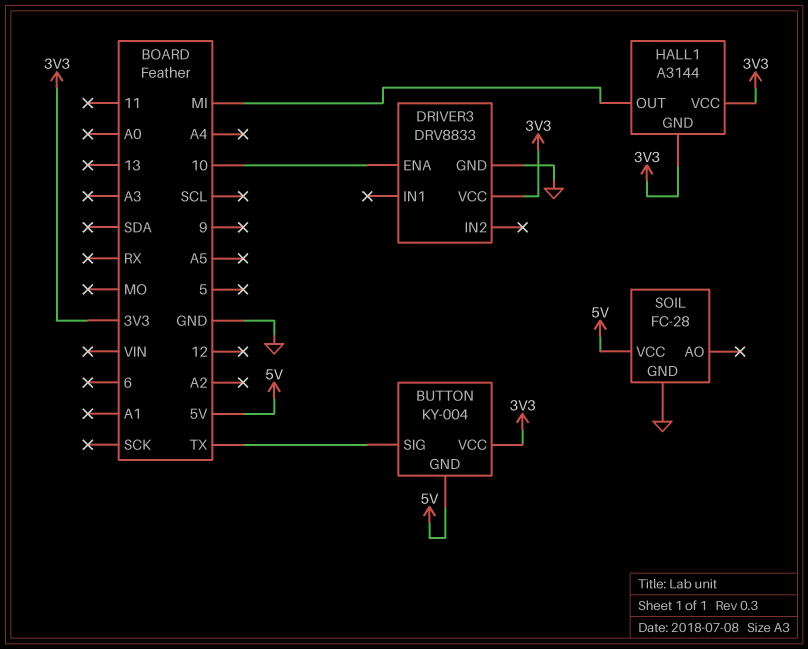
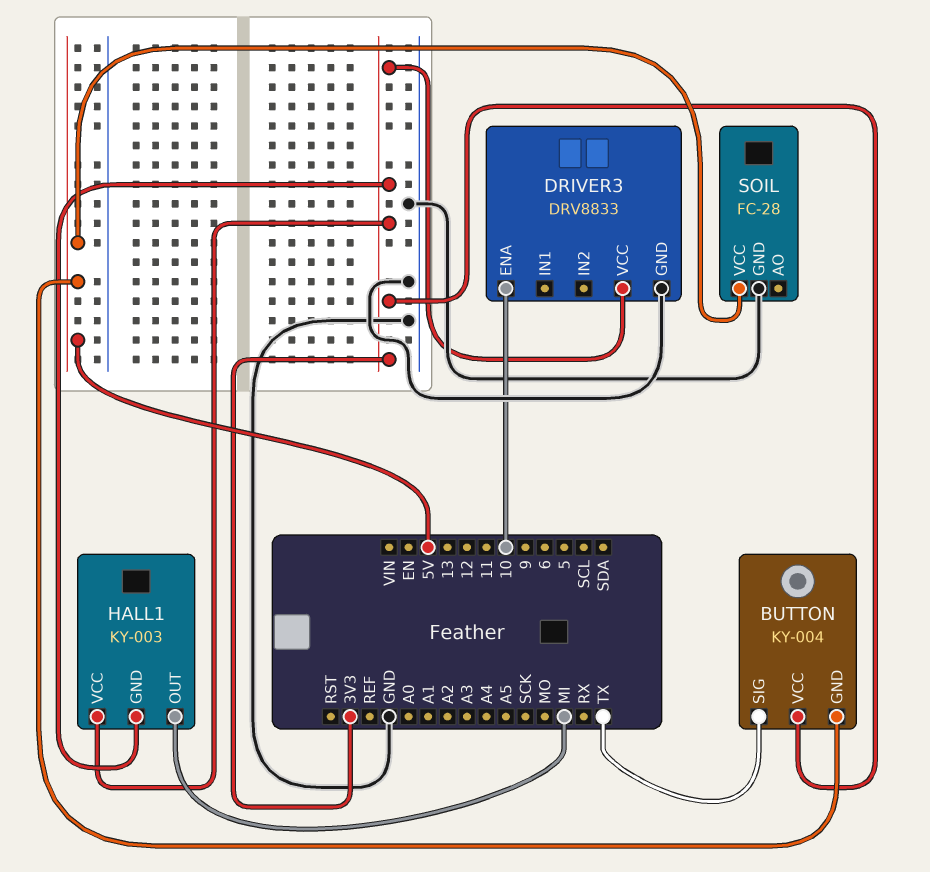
HALL1: A3144 -> KY-003

